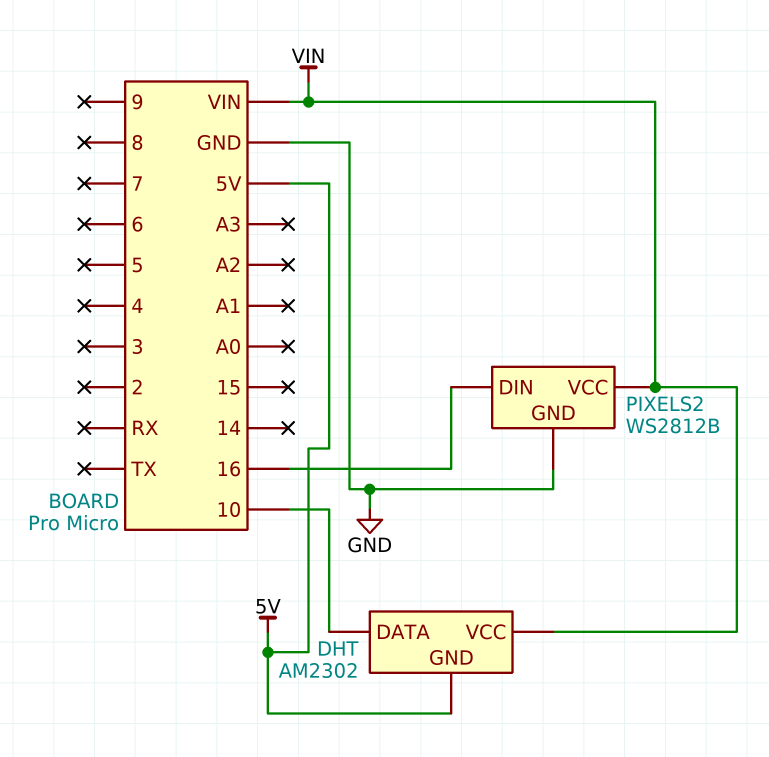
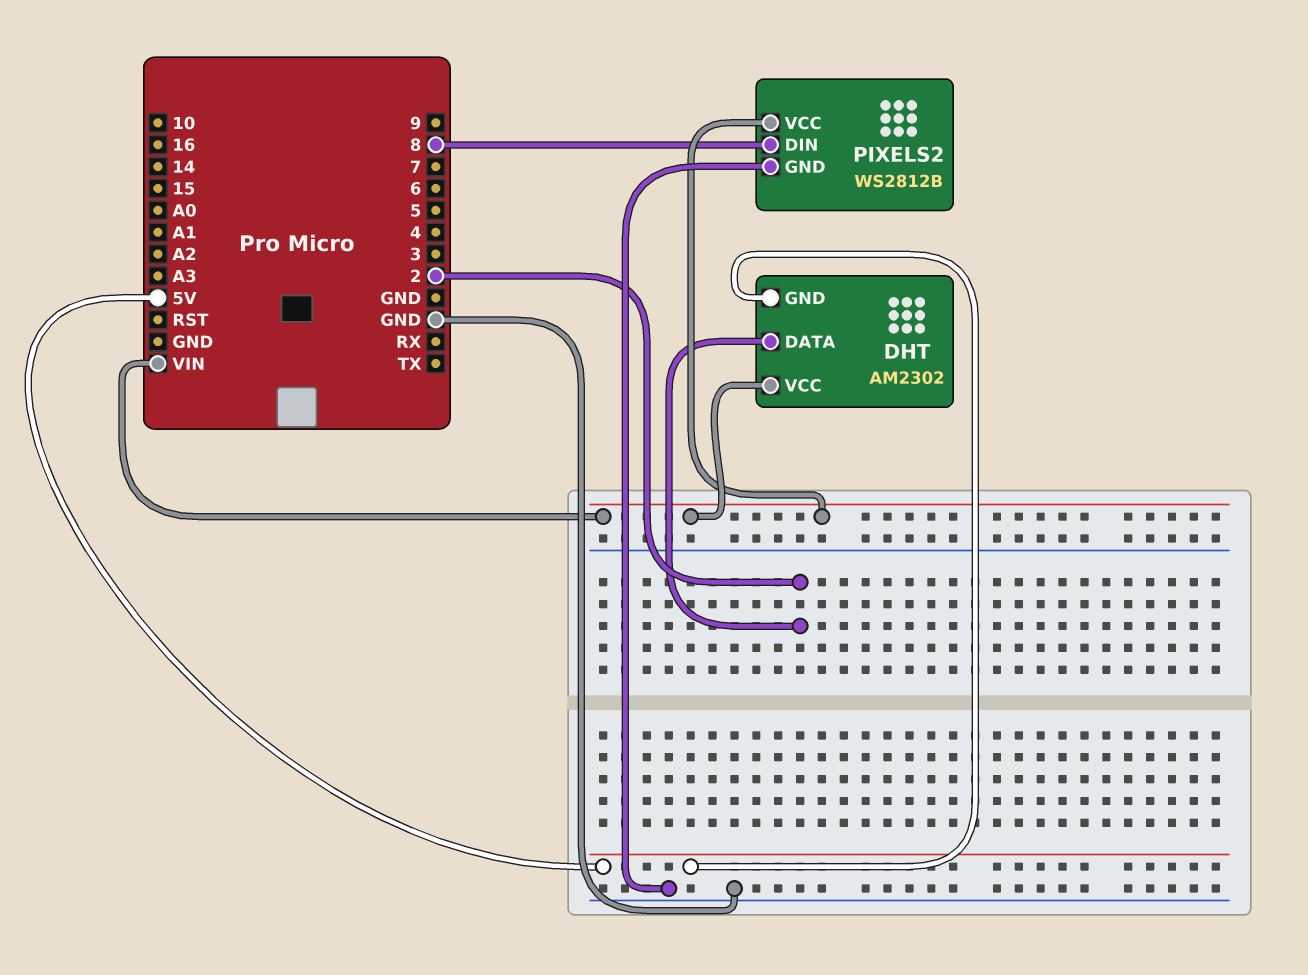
DHT pin DATA: 10 -> 2
PIXELS2 pin DIN: 16 -> 8

